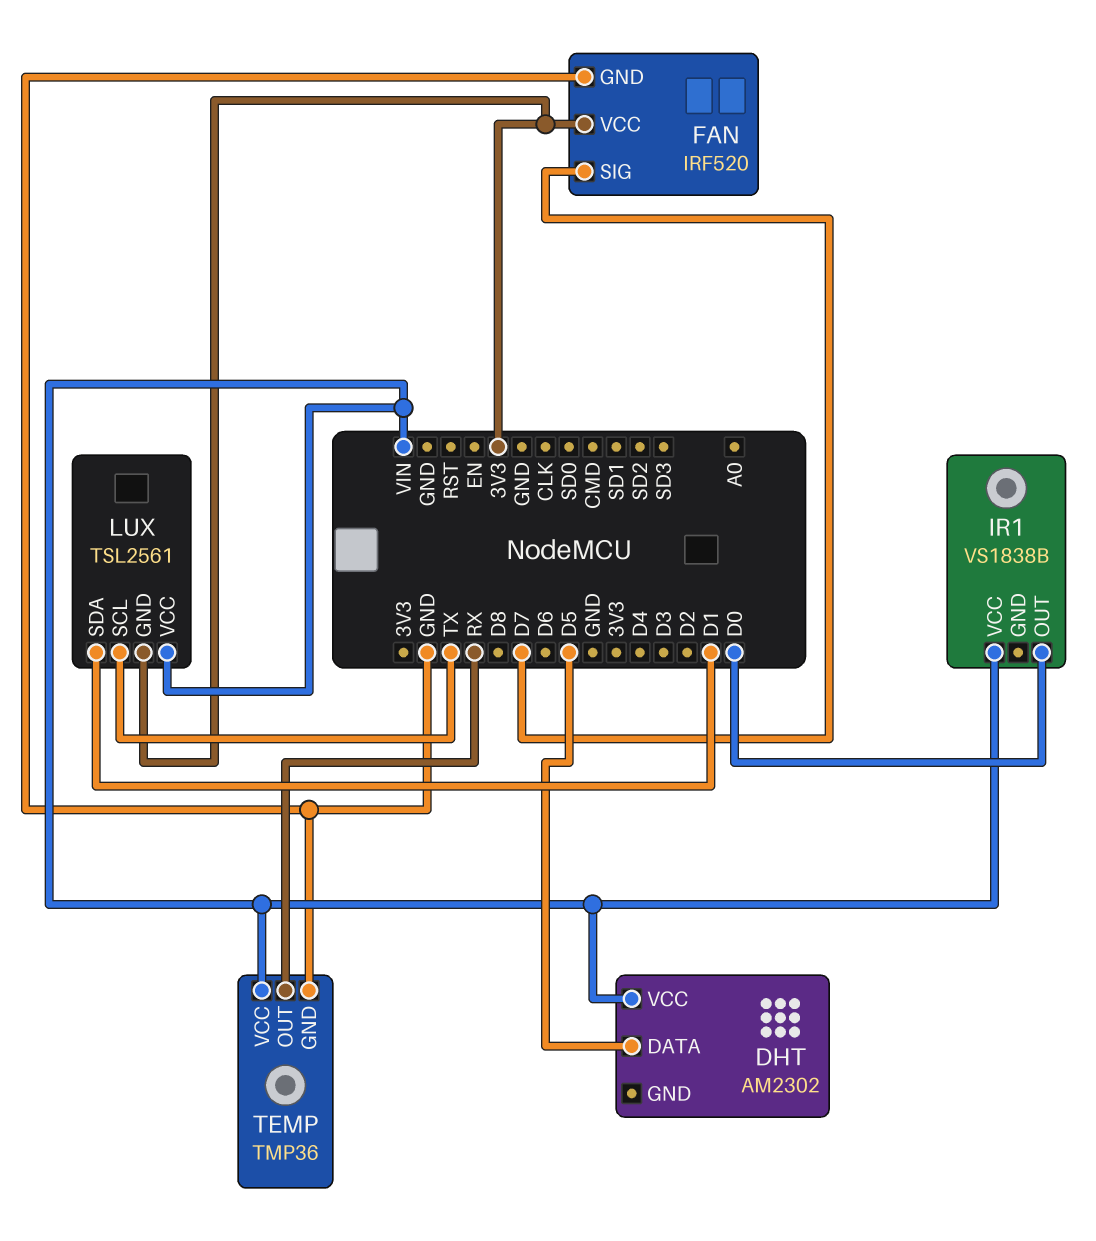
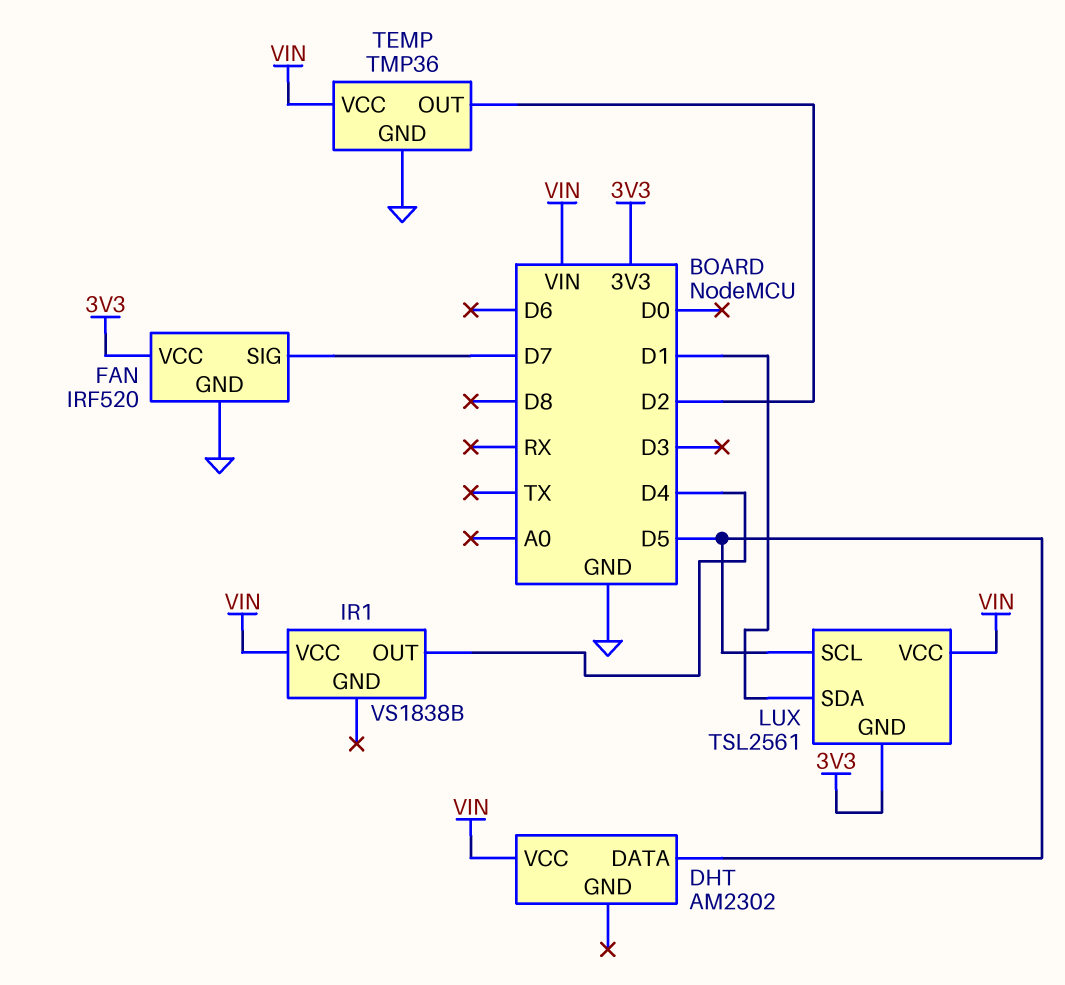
IR1 pin OUT: D0 -> D4
LUX pin SCL: TX -> D5
TEMP pin OUT: RX -> D2

